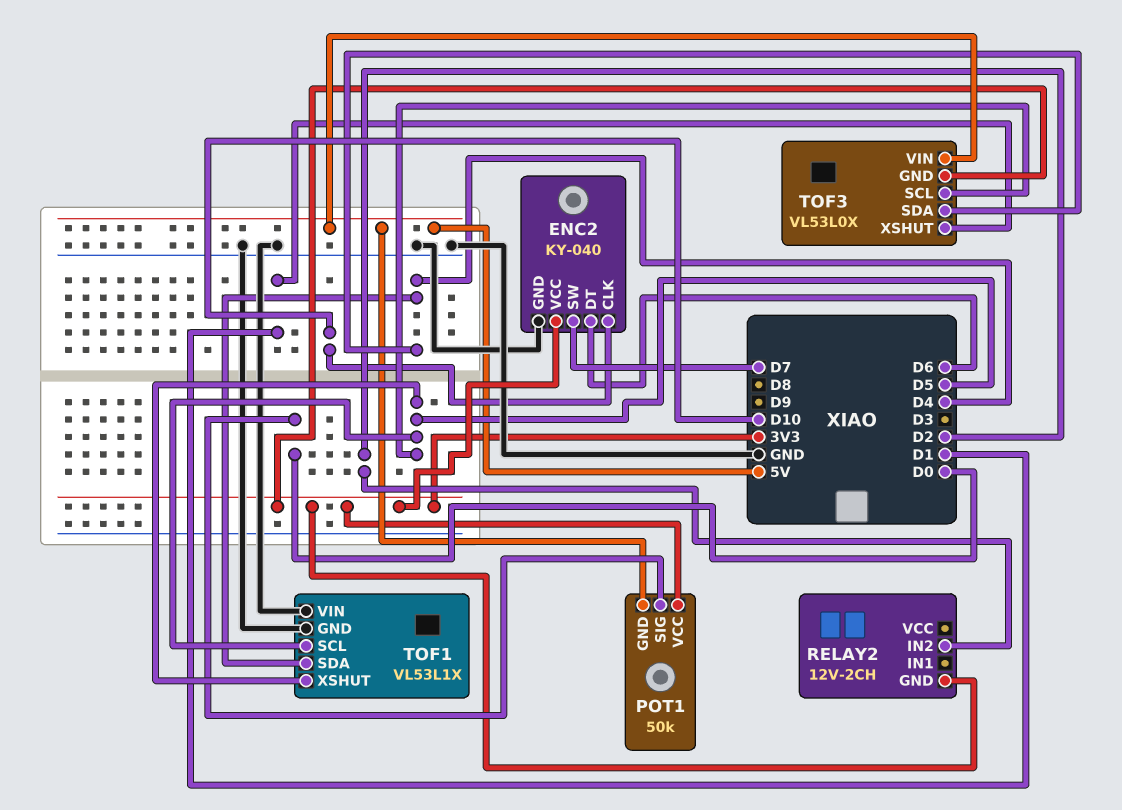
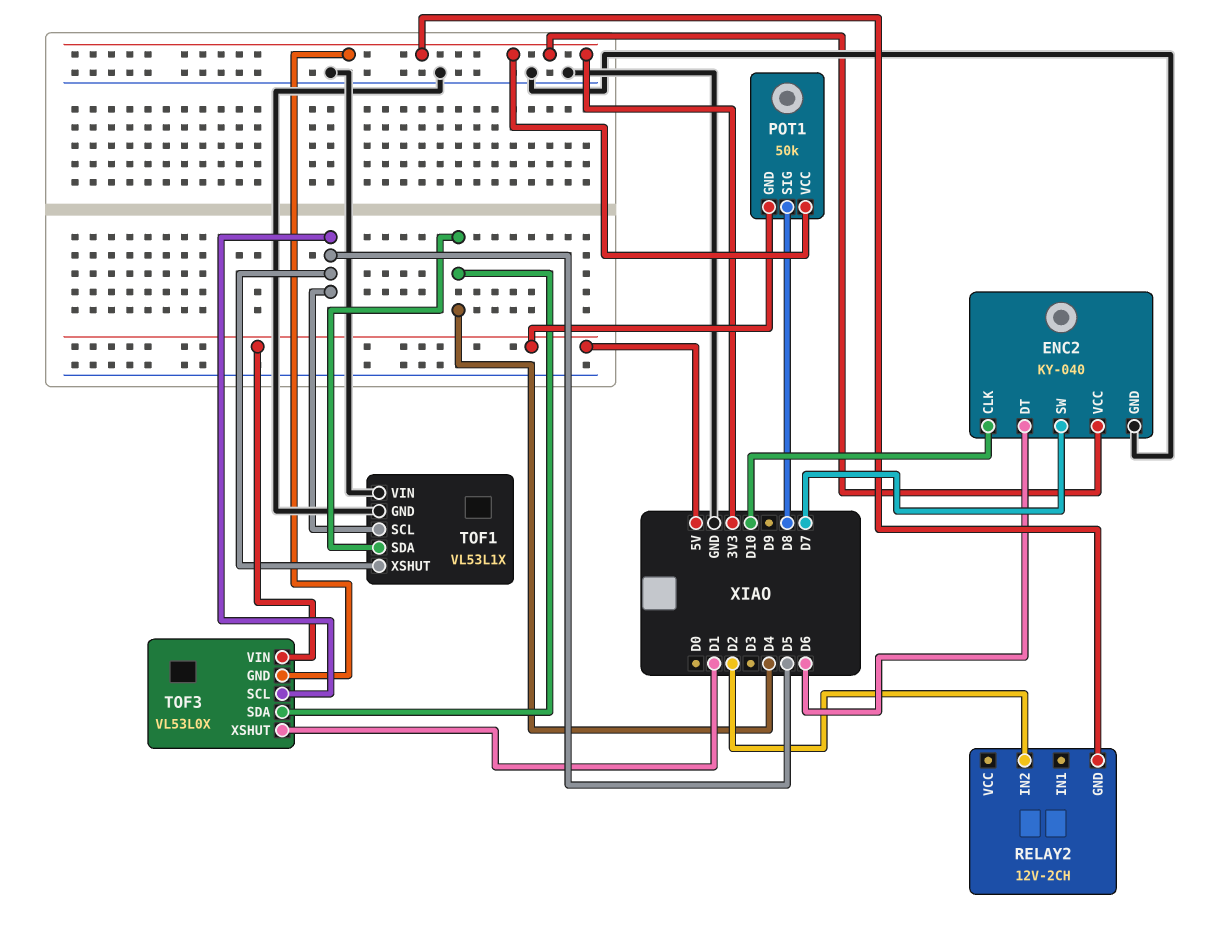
POT1 pin SIG: D0 -> D8

